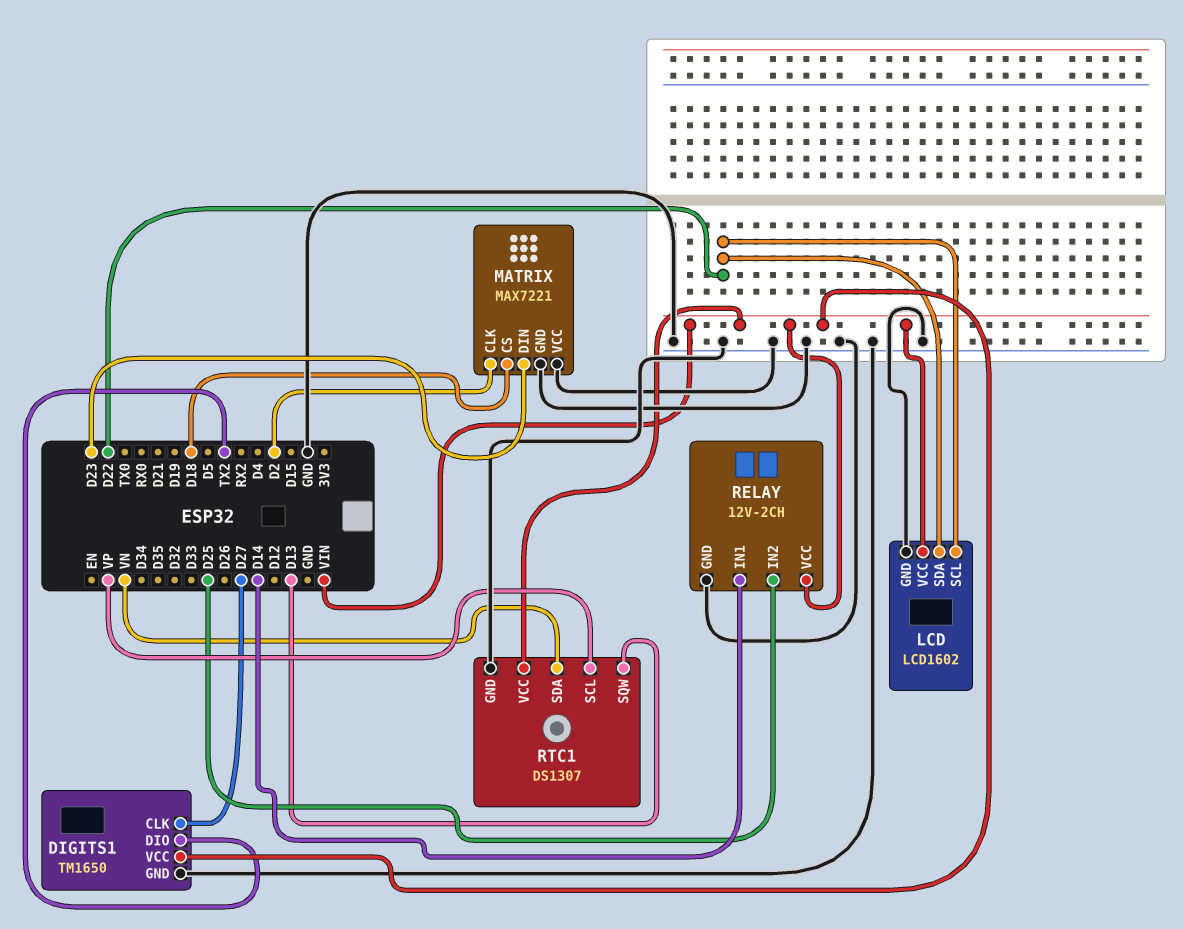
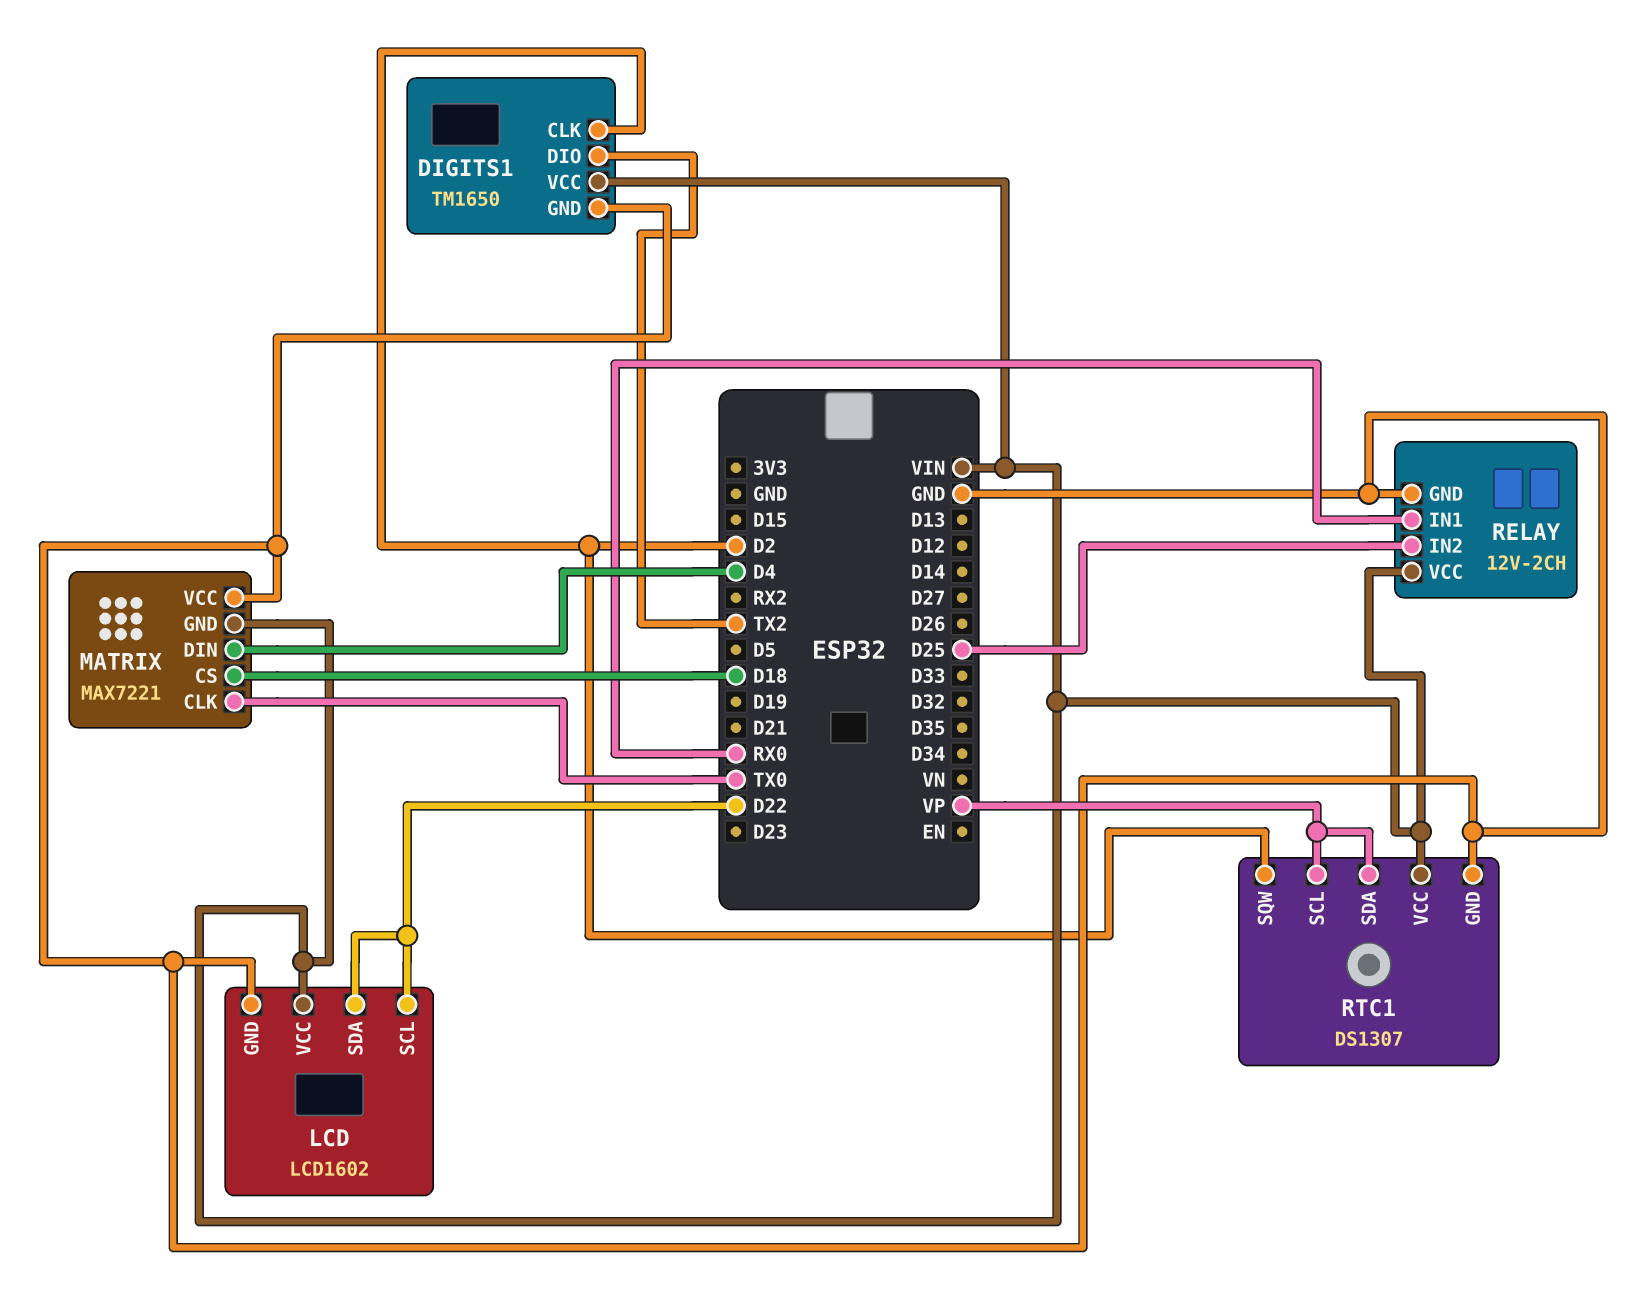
DIGITS1 pin CLK: D27 -> D2
MATRIX pin CLK: D2 -> TX0
MATRIX pin DIN: D23 -> D4
MATRIX pin GND: GND -> VIN
RELAY pin IN1: D14 -> RX0
RTC1 pin SDA: VN -> VP
RTC1 pin SQW: D13 -> D2

